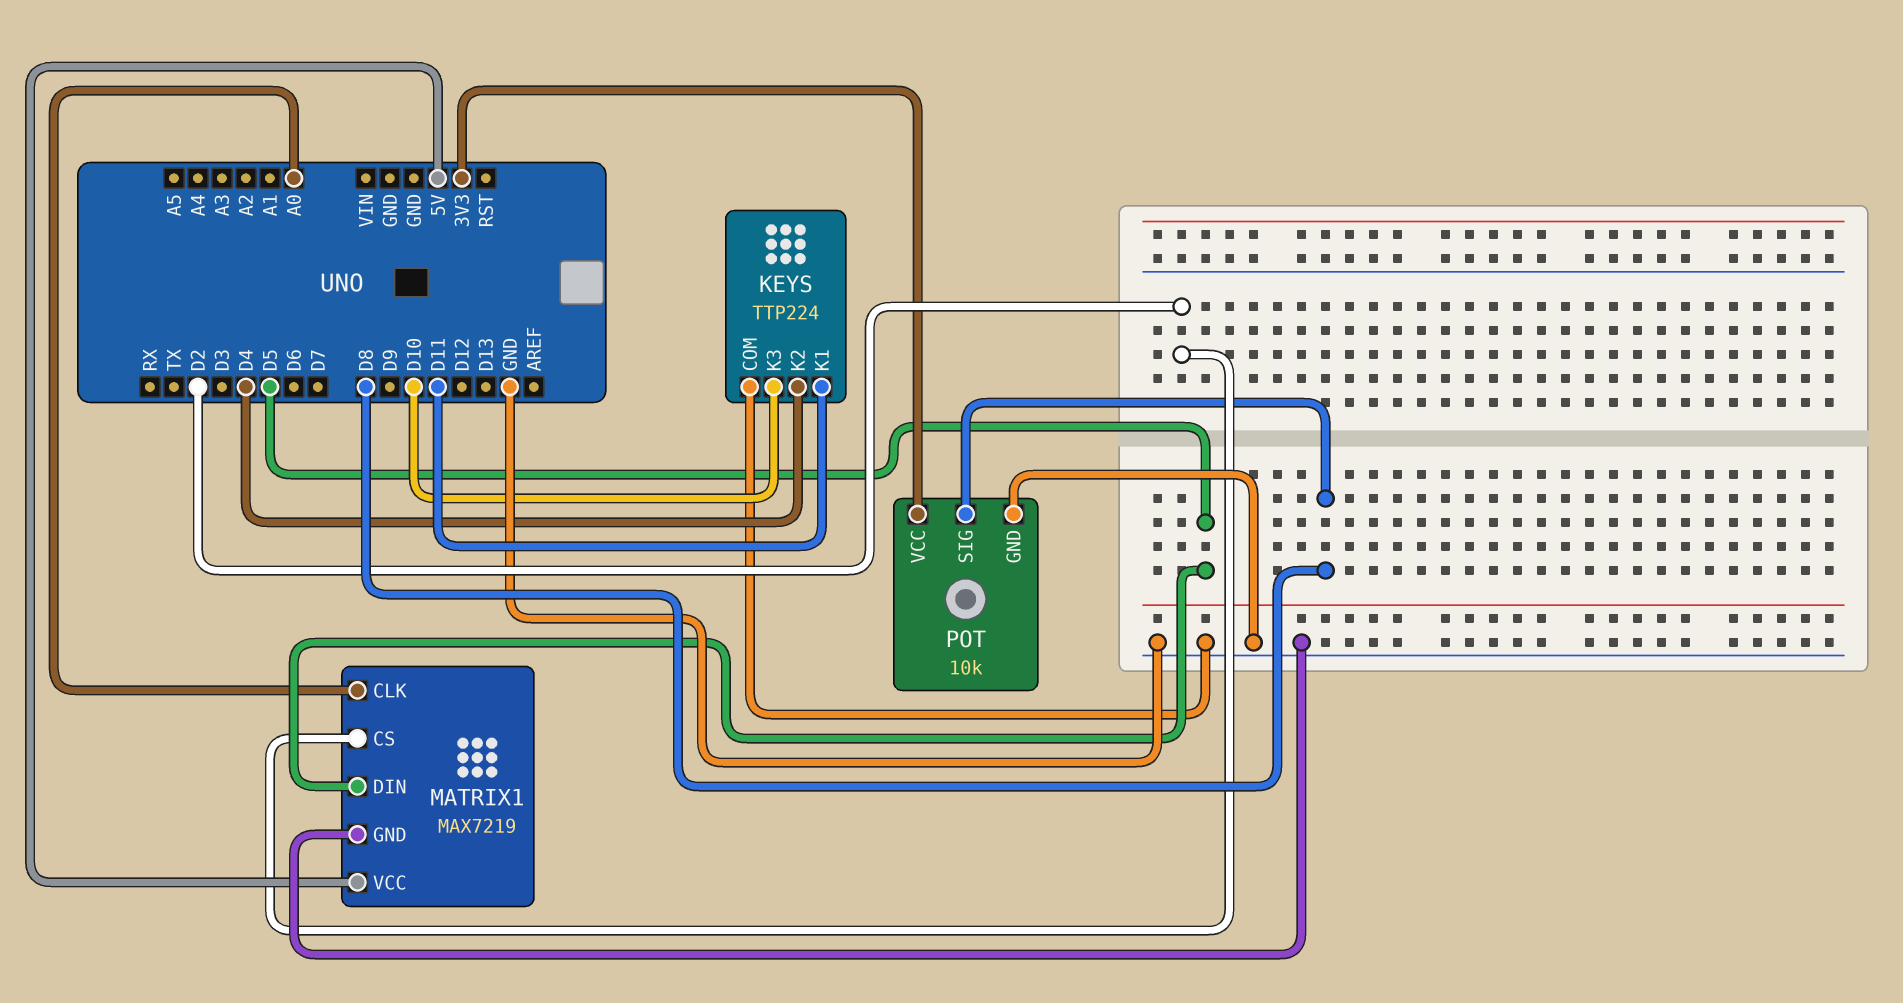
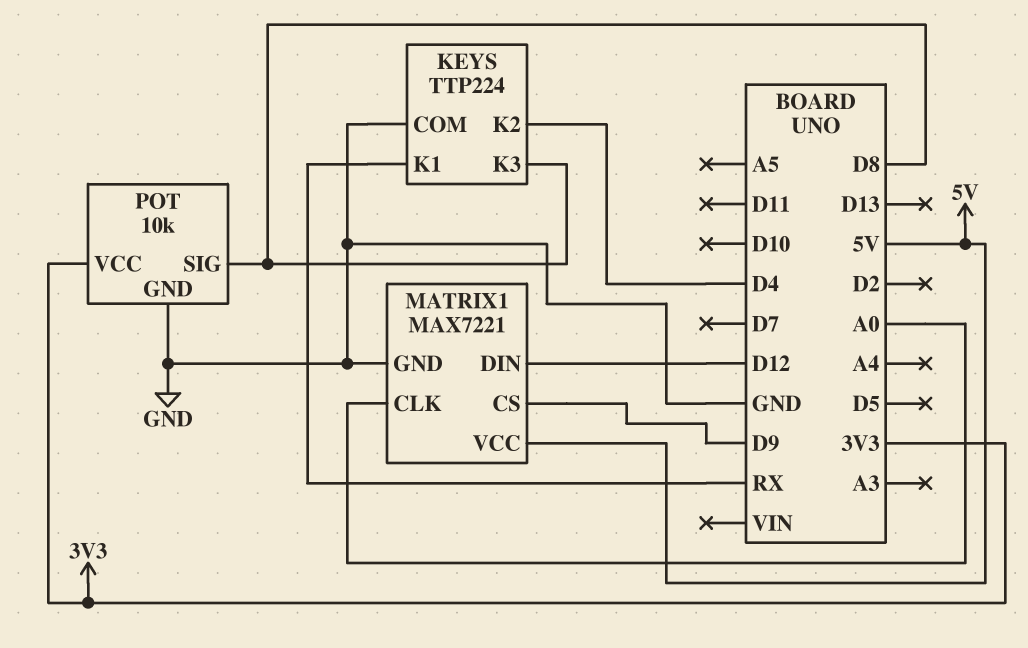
KEYS pin K1: D11 -> RX
KEYS pin K3: D10 -> D8
MATRIX1: MAX7219 -> MAX7221
MATRIX1 pin CS: D2 -> D9
MATRIX1 pin DIN: D5 -> D12

